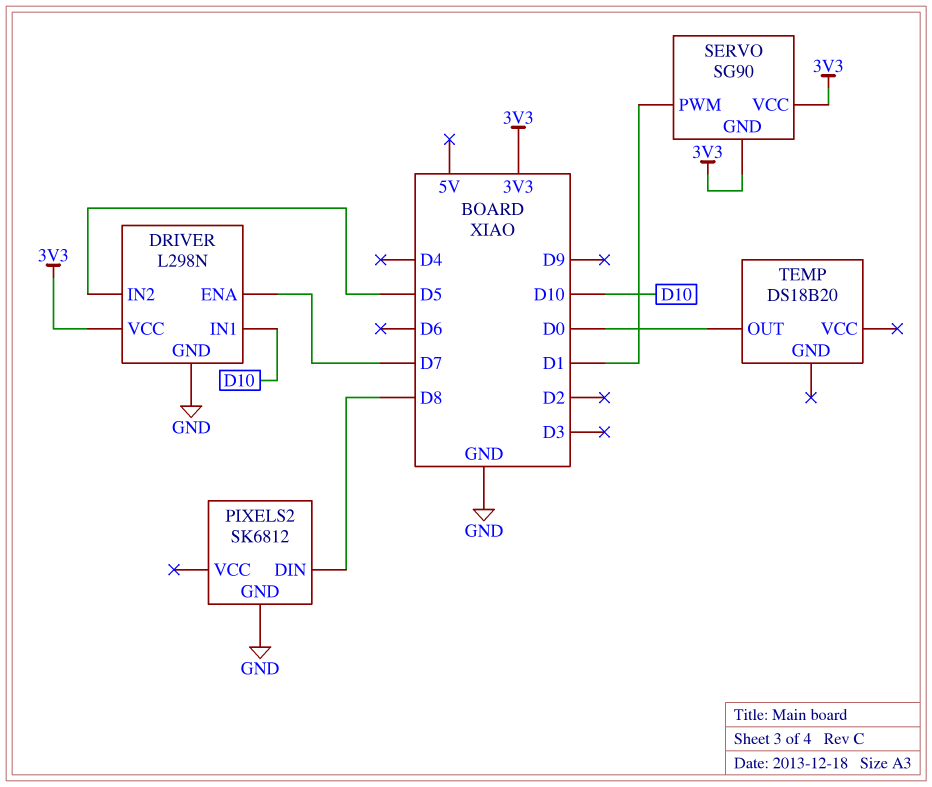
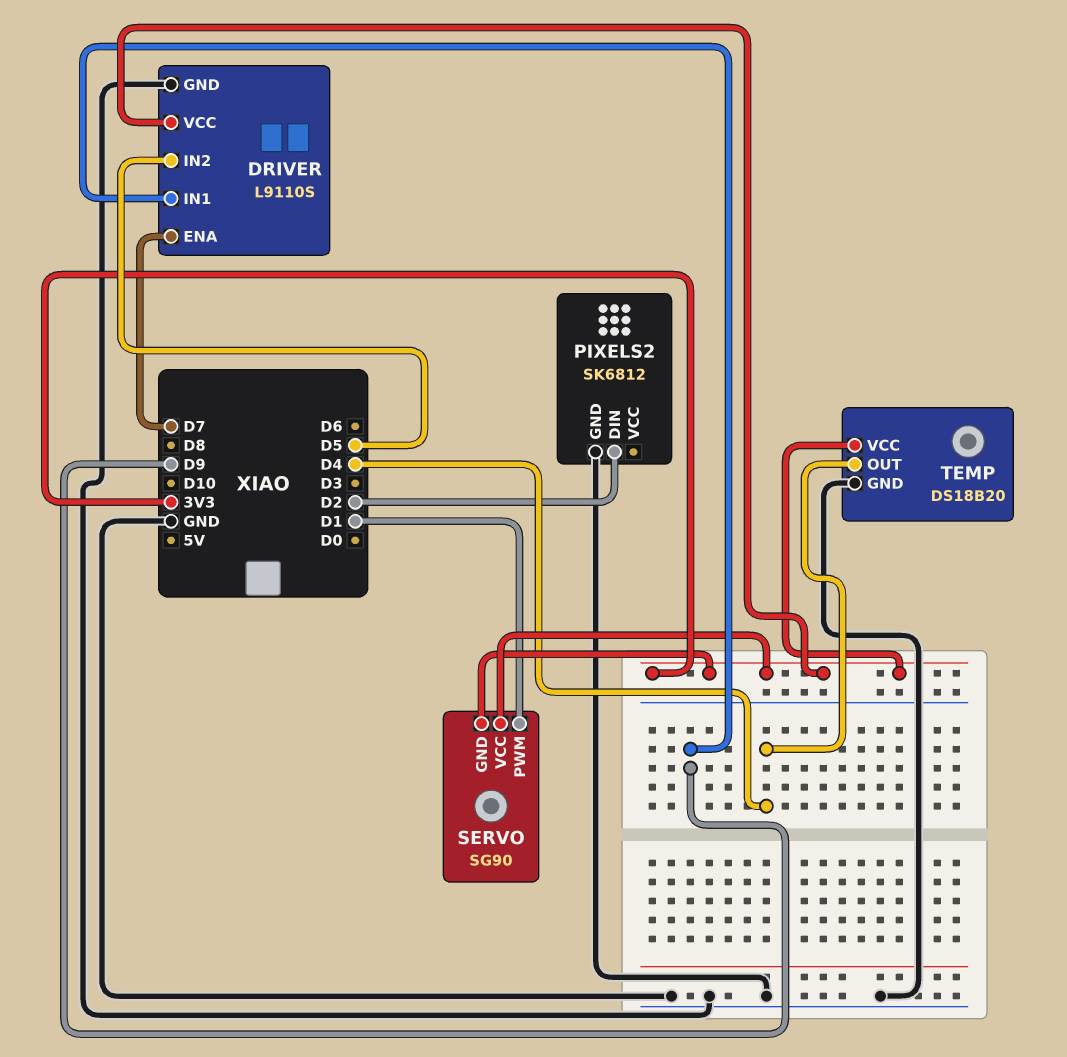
DRIVER: L298N -> L9110S
DRIVER pin IN1: D10 -> D9
PIXELS2 pin DIN: D8 -> D2
TEMP pin GND: none -> GND
TEMP pin OUT: D0 -> D4
TEMP pin VCC: none -> 3V3

